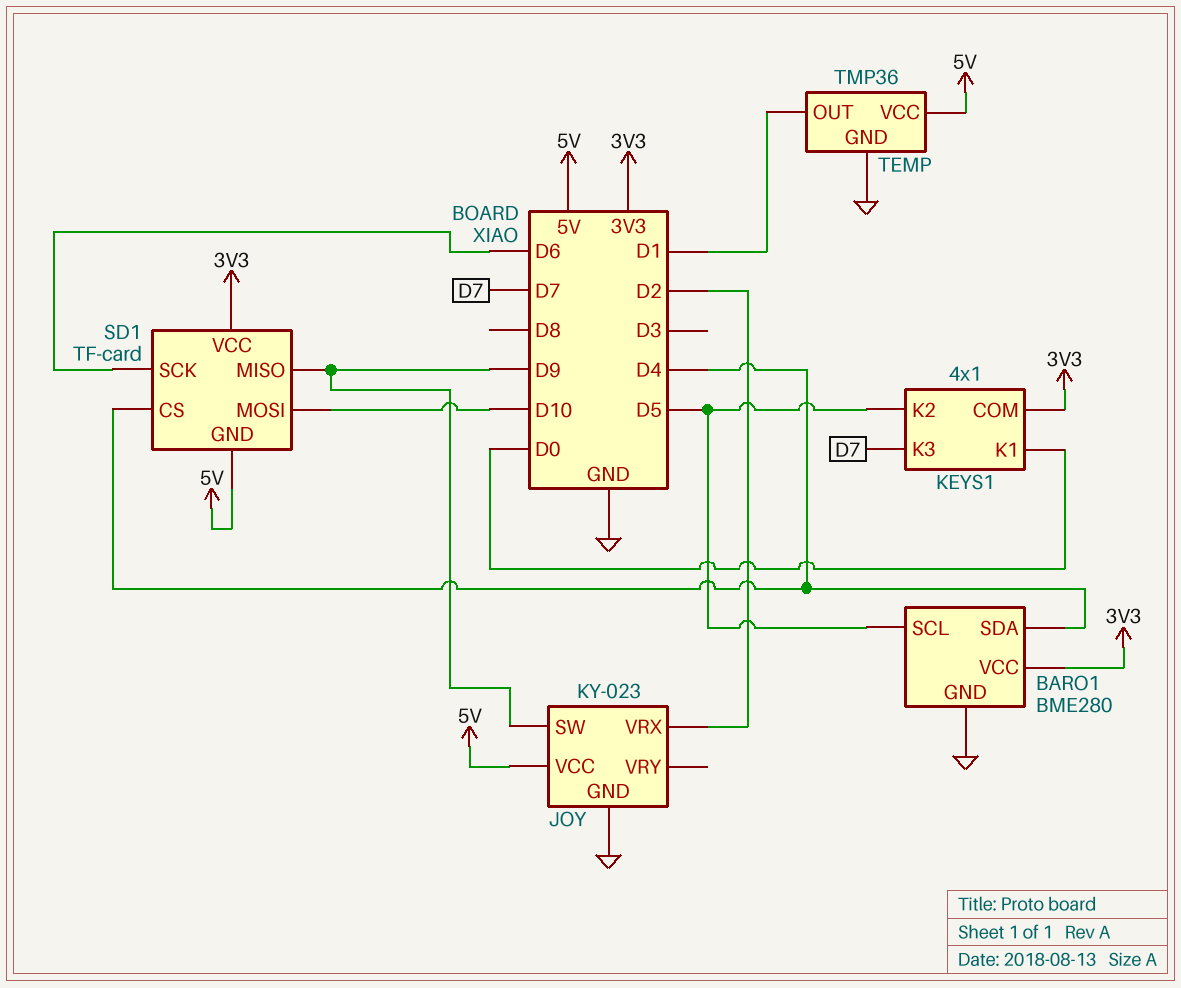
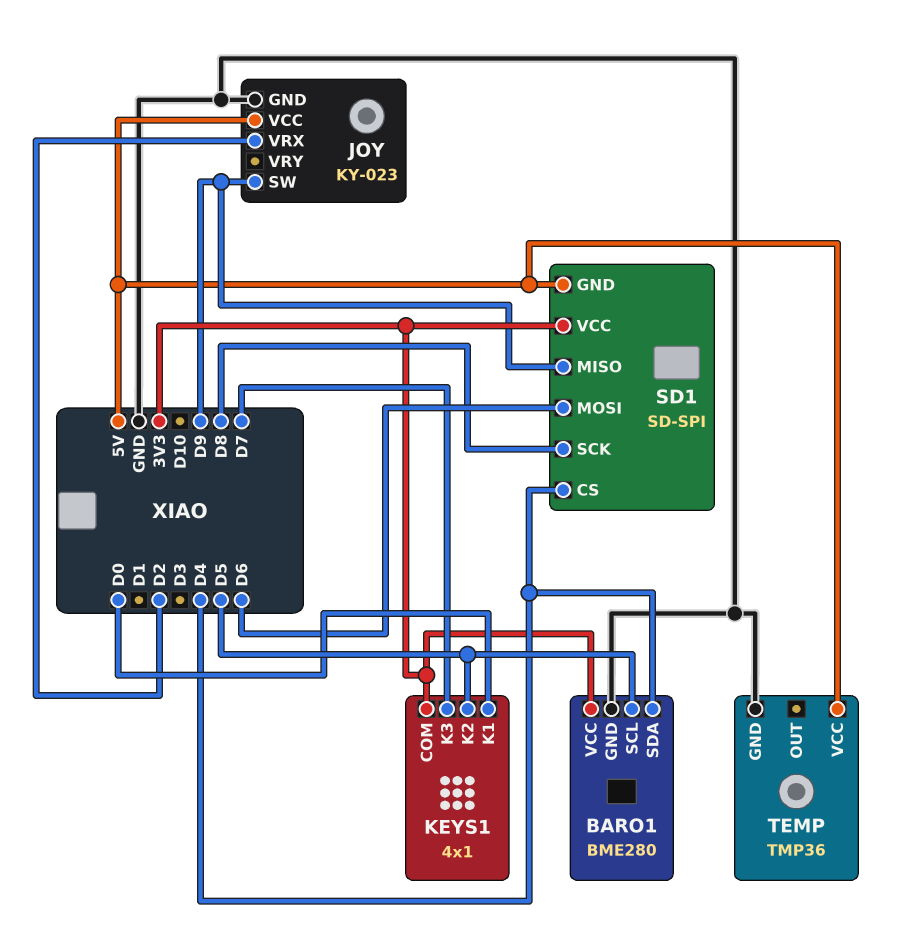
SD1: TF-card -> SD-SPI
SD1 pin MOSI: D10 -> D6
SD1 pin SCK: D6 -> D8
TEMP pin OUT: D1 -> none

